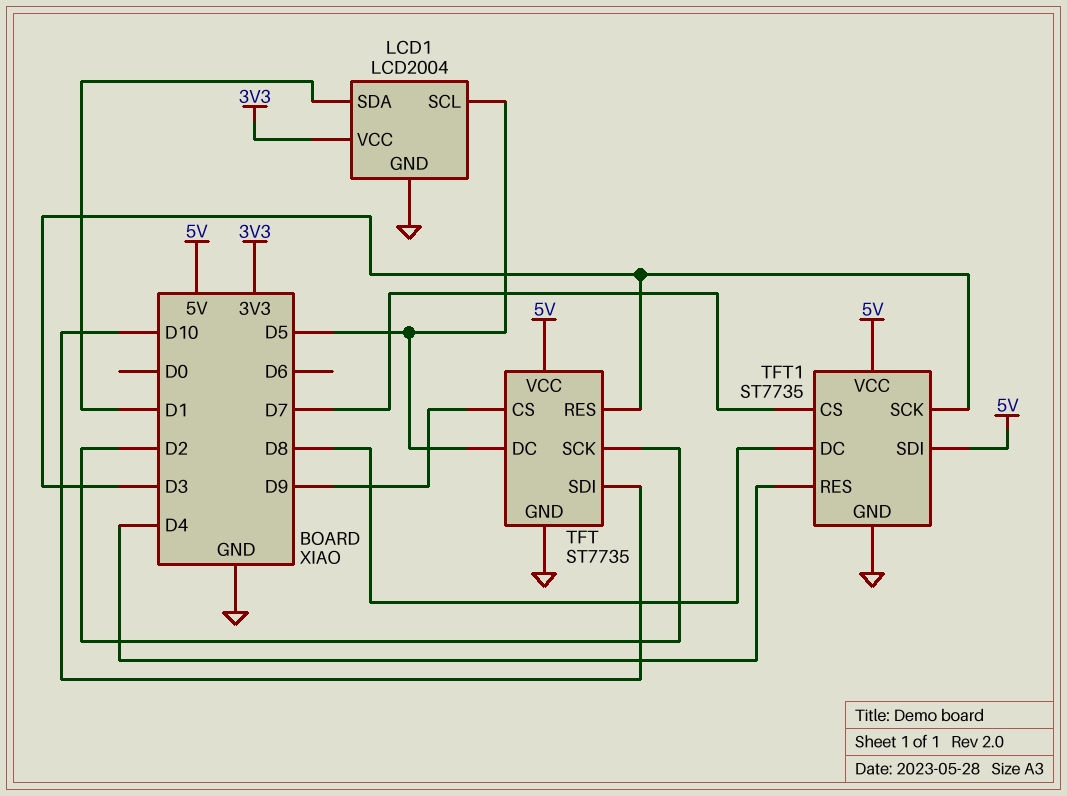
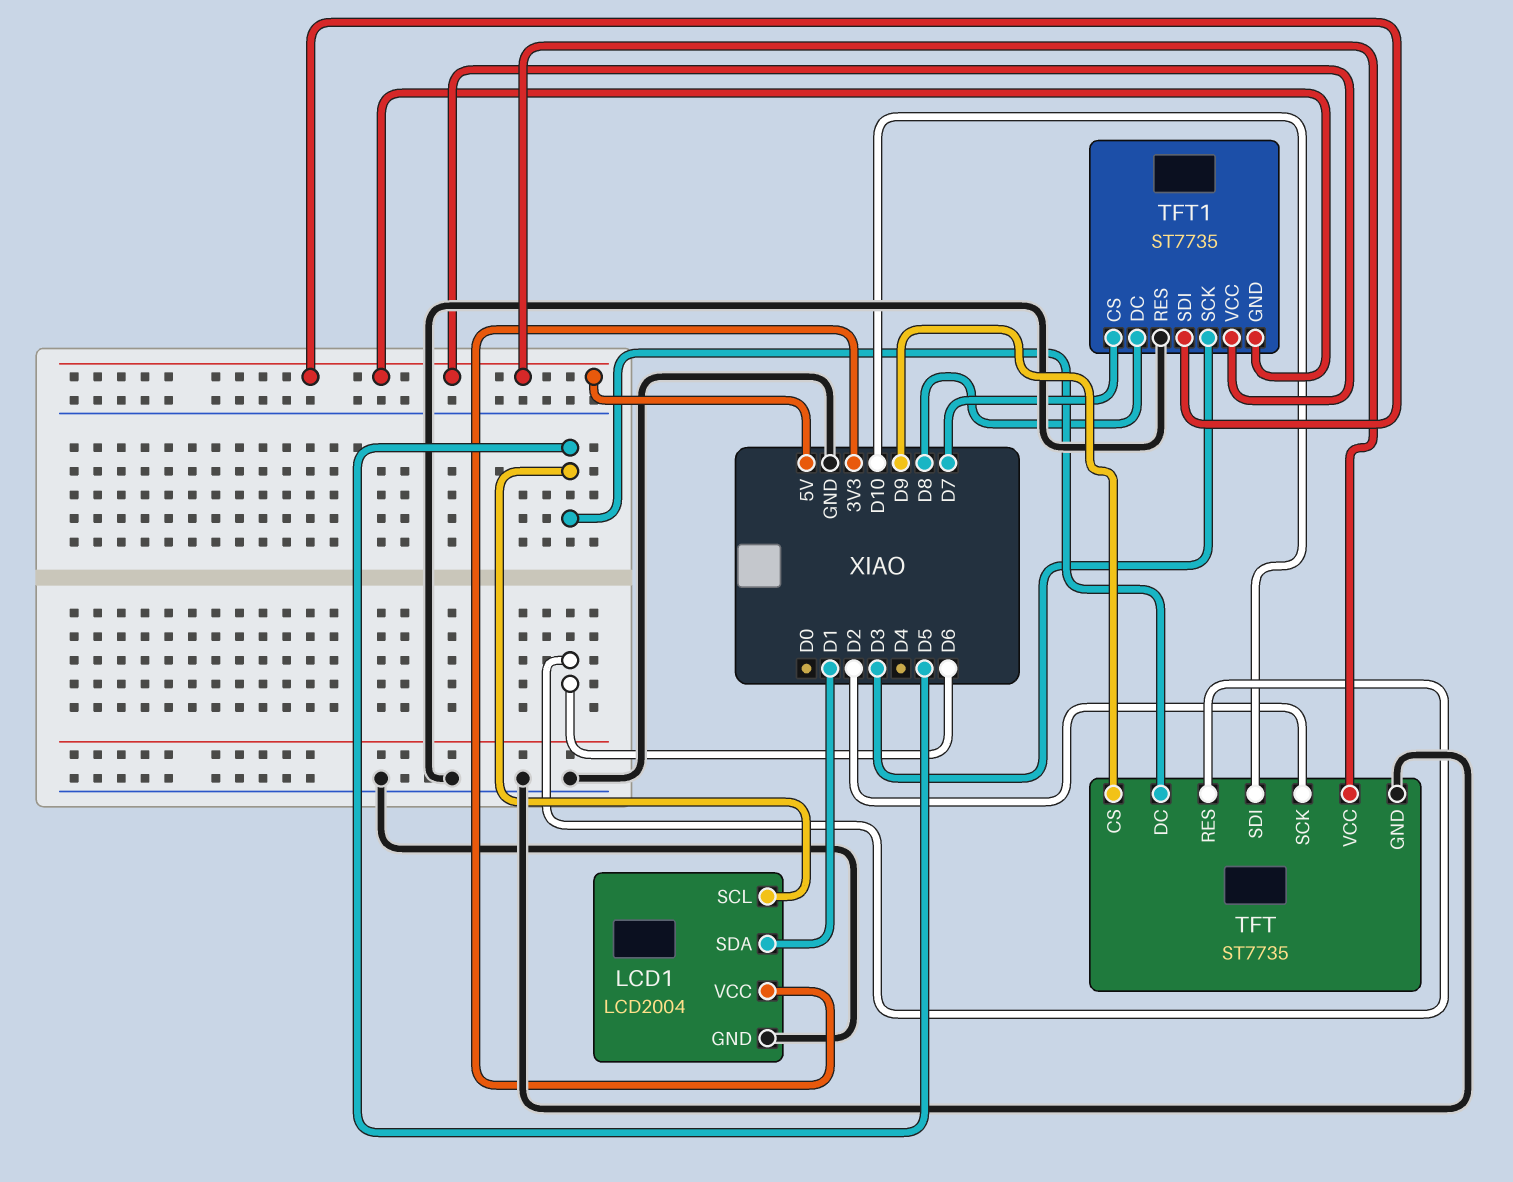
TFT pin RES: D3 -> D6
TFT1 pin GND: GND -> 5V
TFT1 pin RES: D4 -> GND

